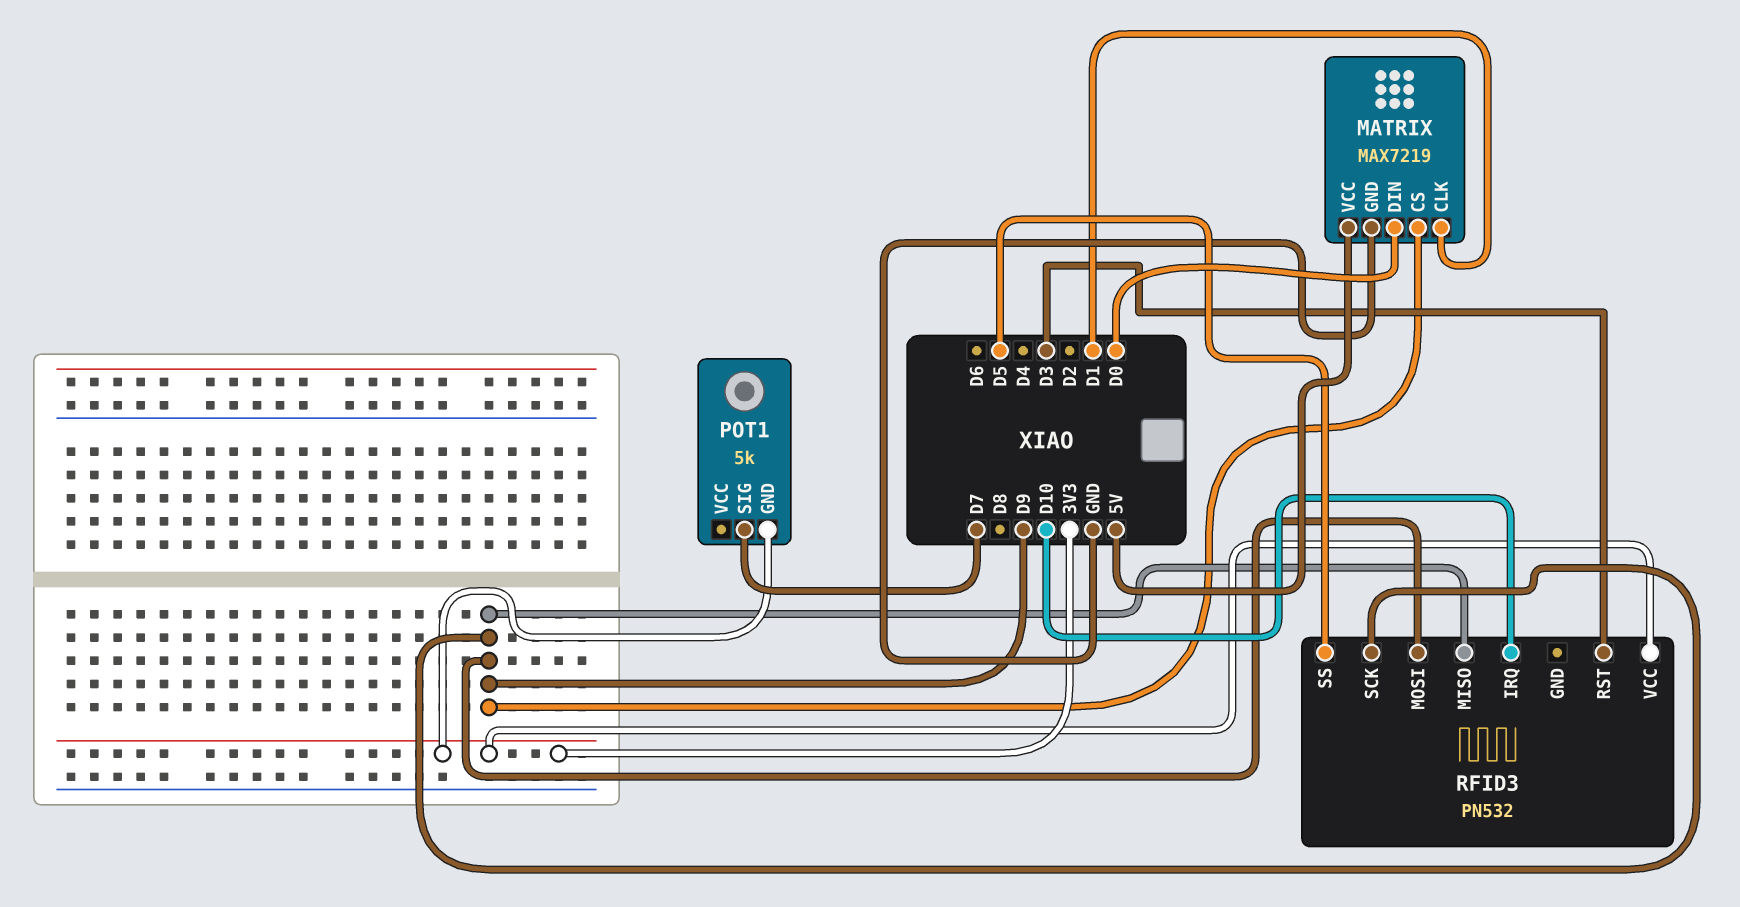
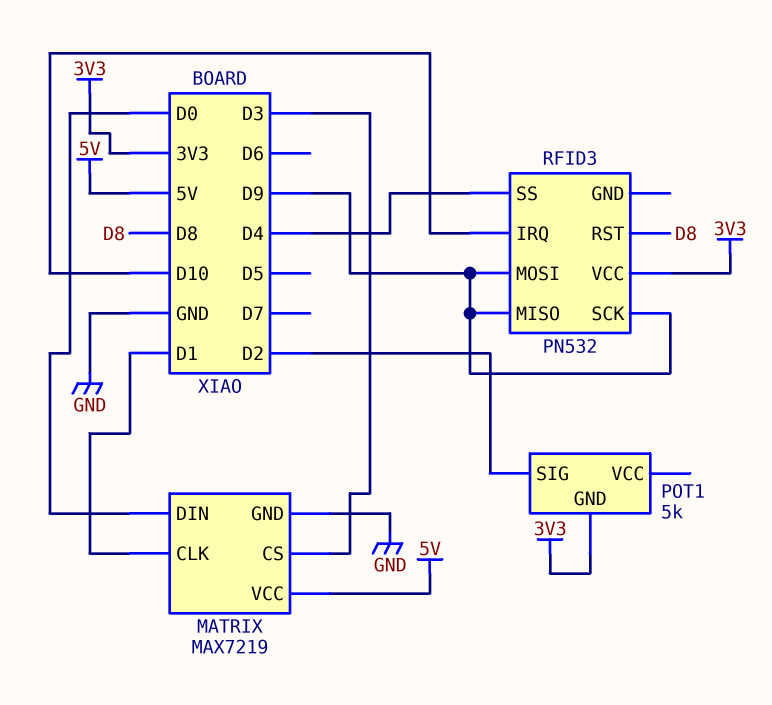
MATRIX pin CS: D9 -> D3
POT1 pin SIG: D7 -> D2
RFID3 pin RST: D3 -> D8
RFID3 pin SS: D5 -> D4

